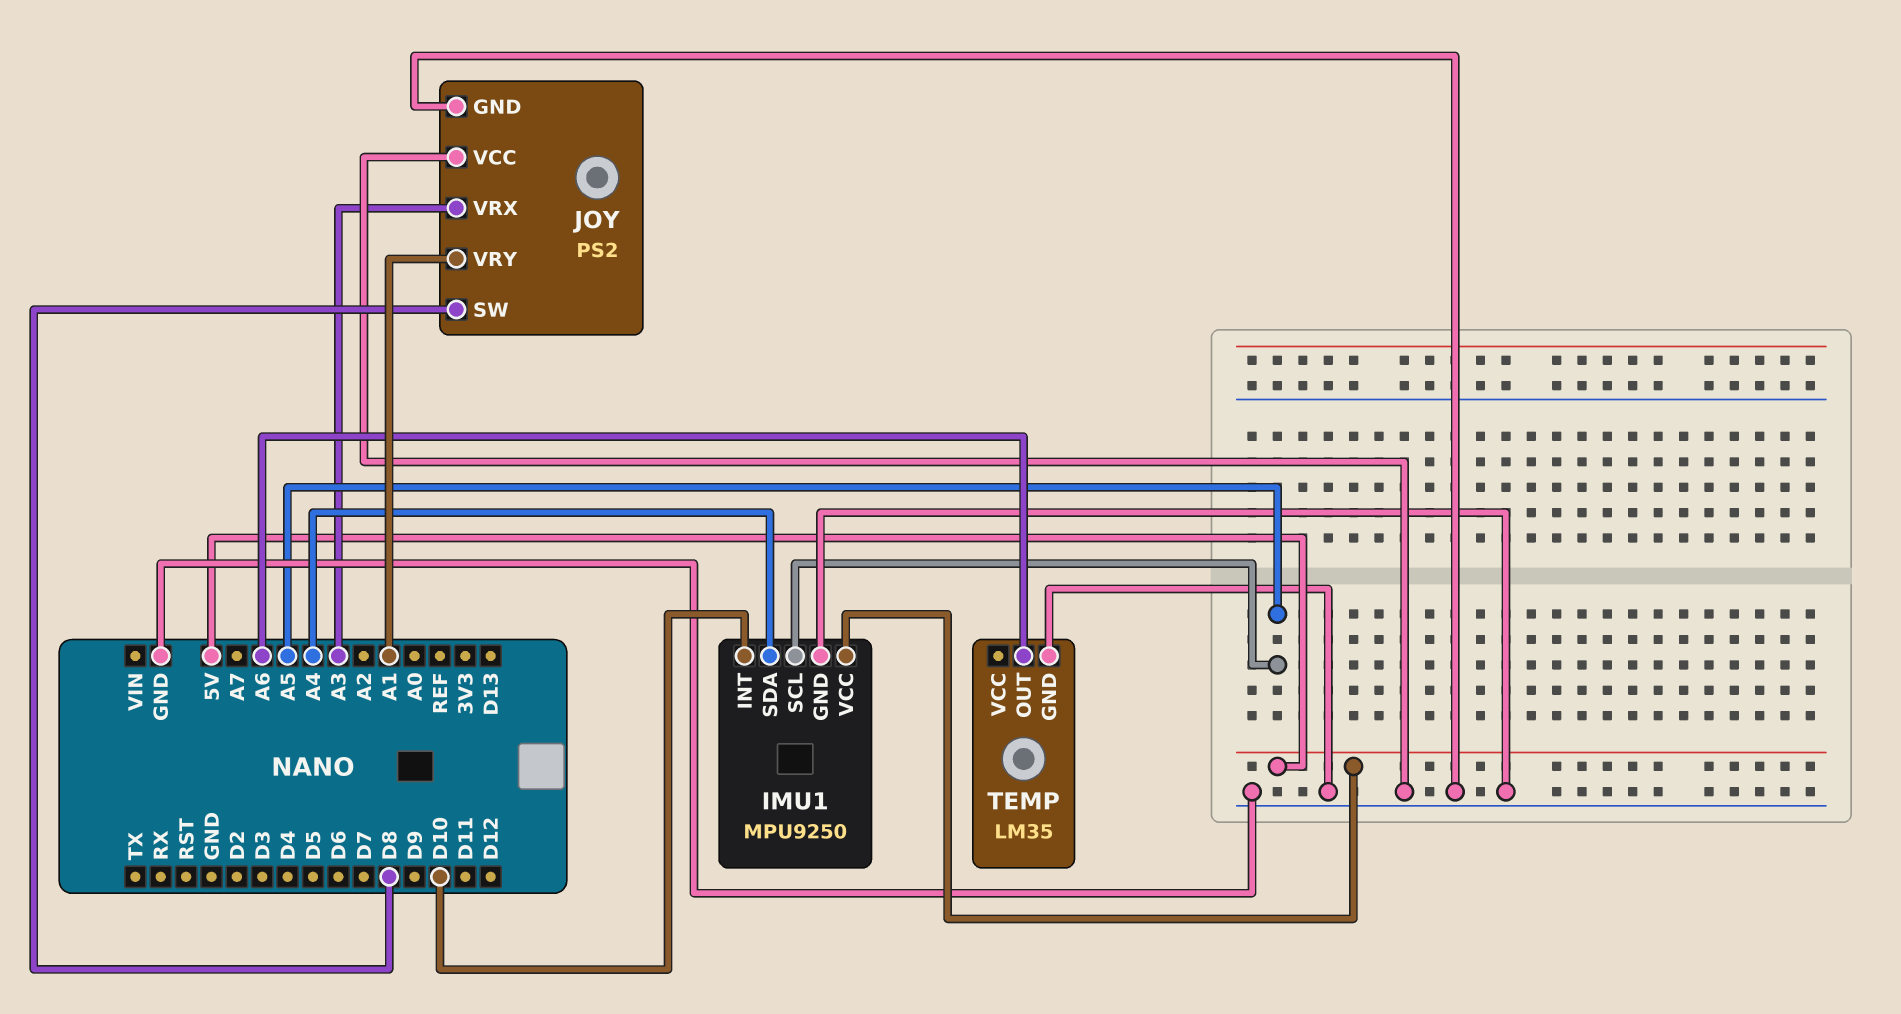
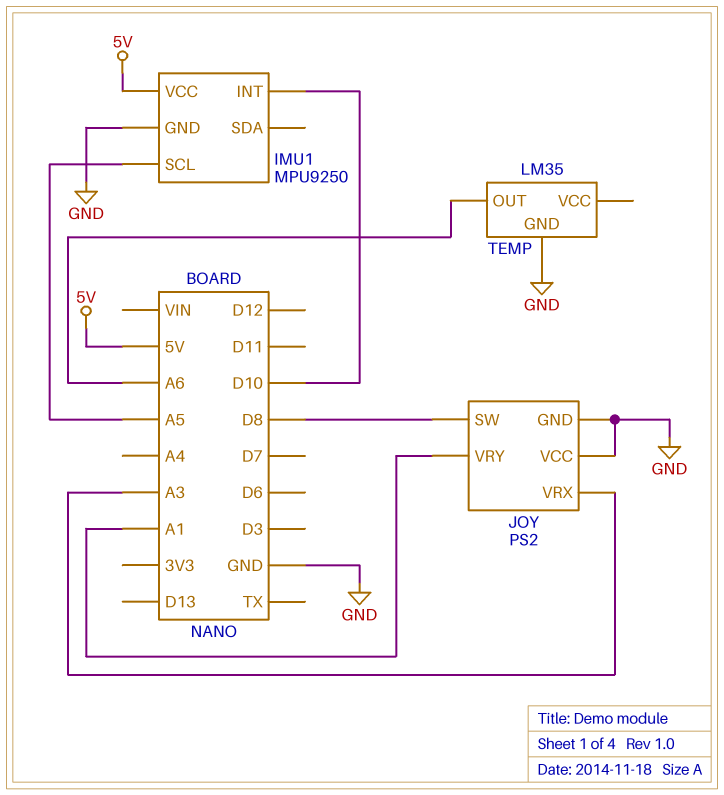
IMU1 pin SDA: A4 -> none

